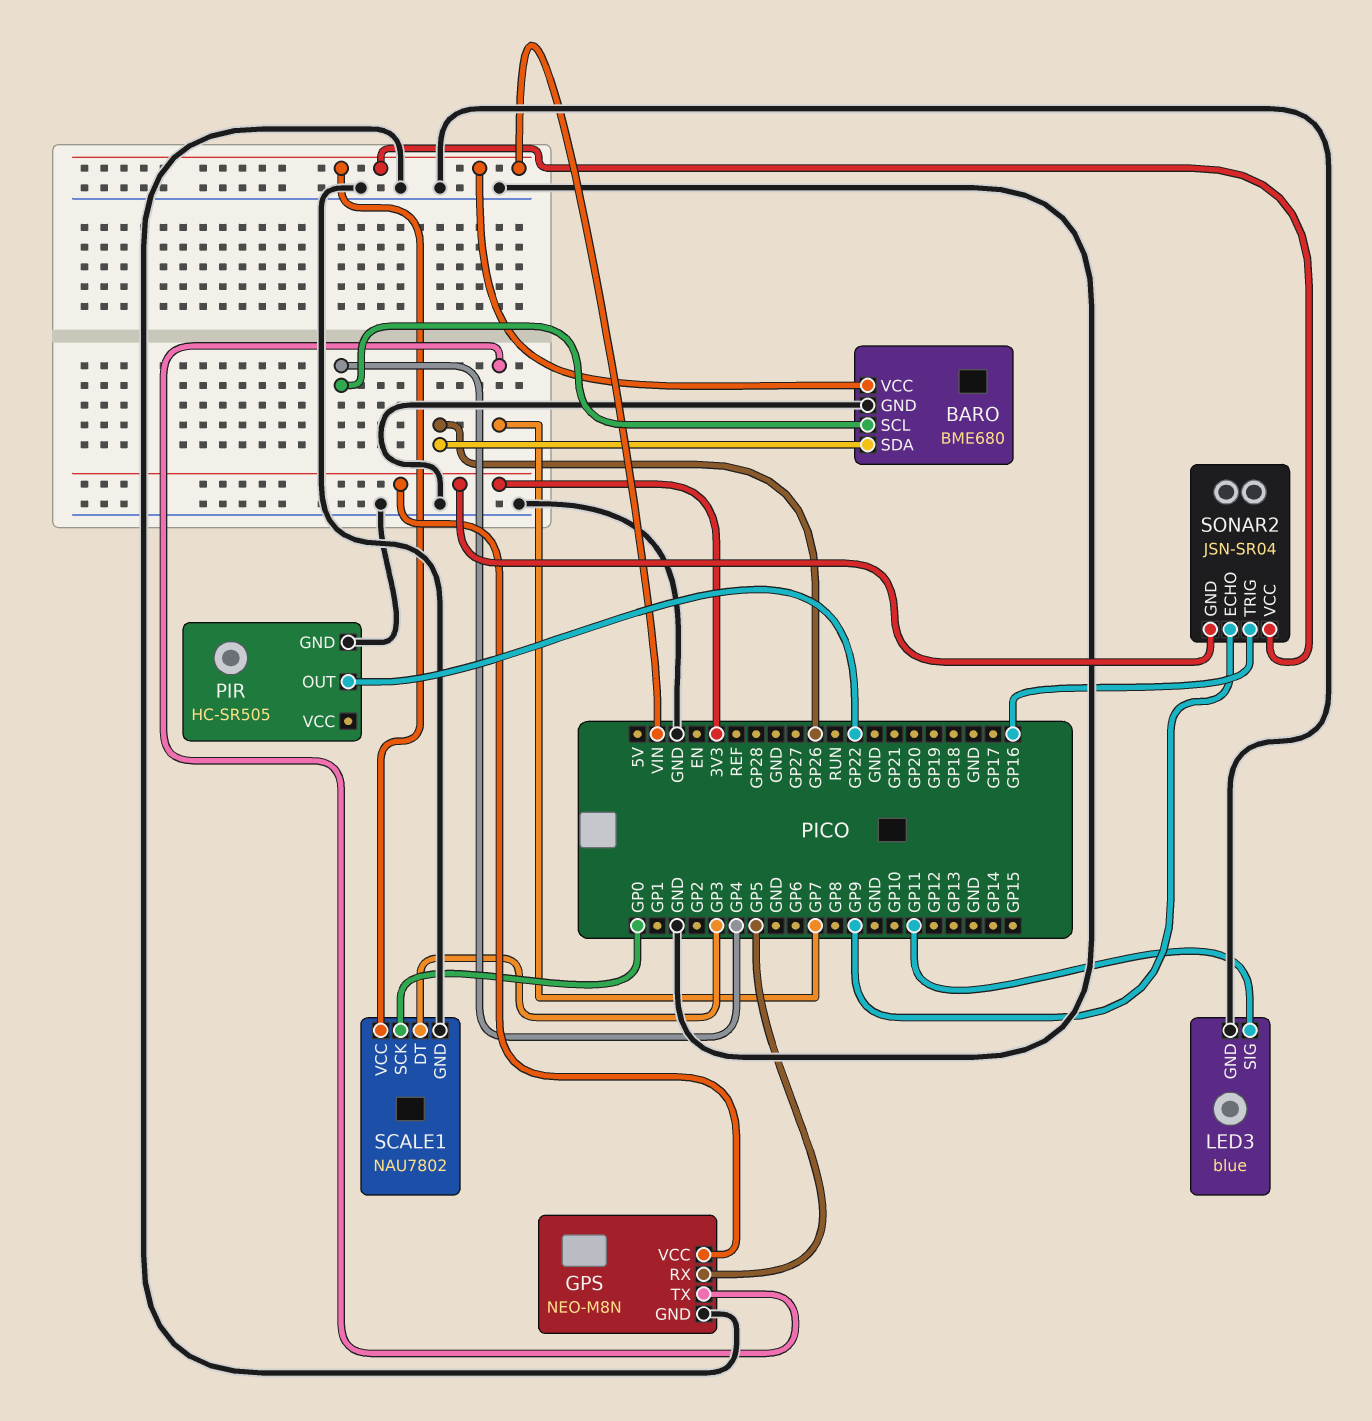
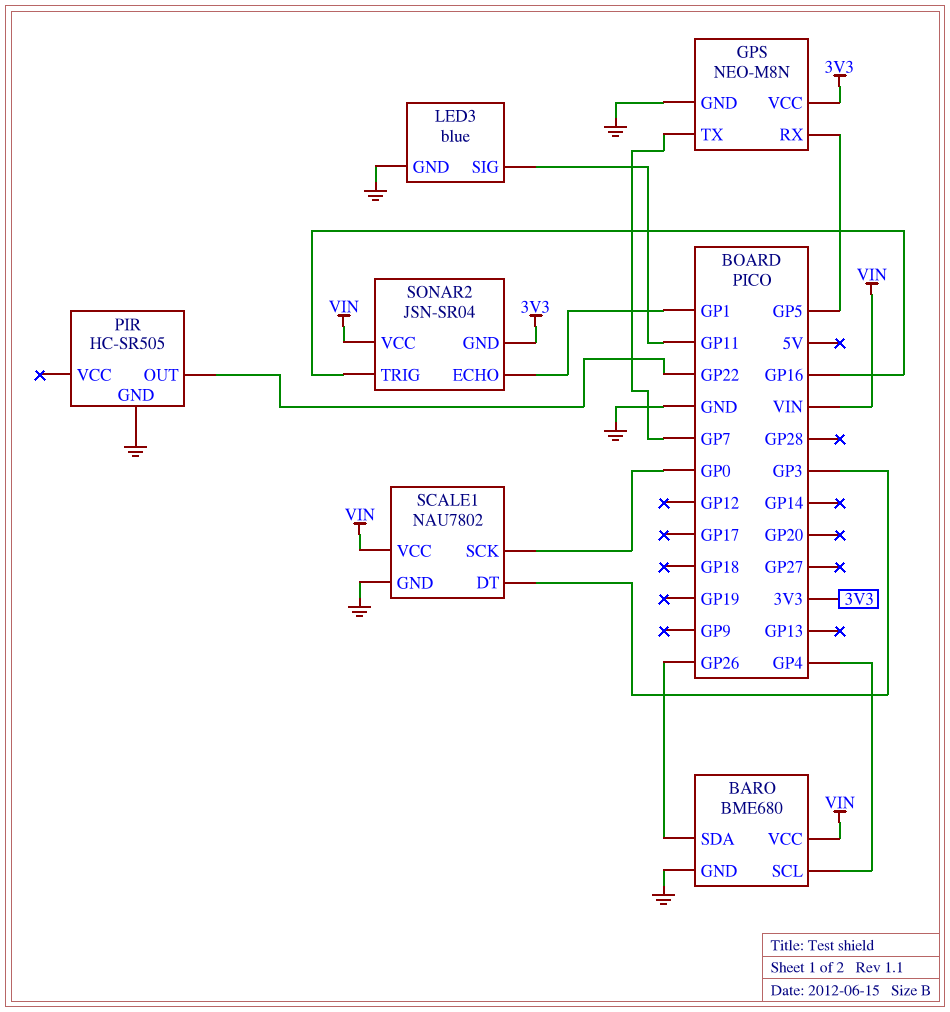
SONAR2 pin ECHO: GP9 -> GP1

